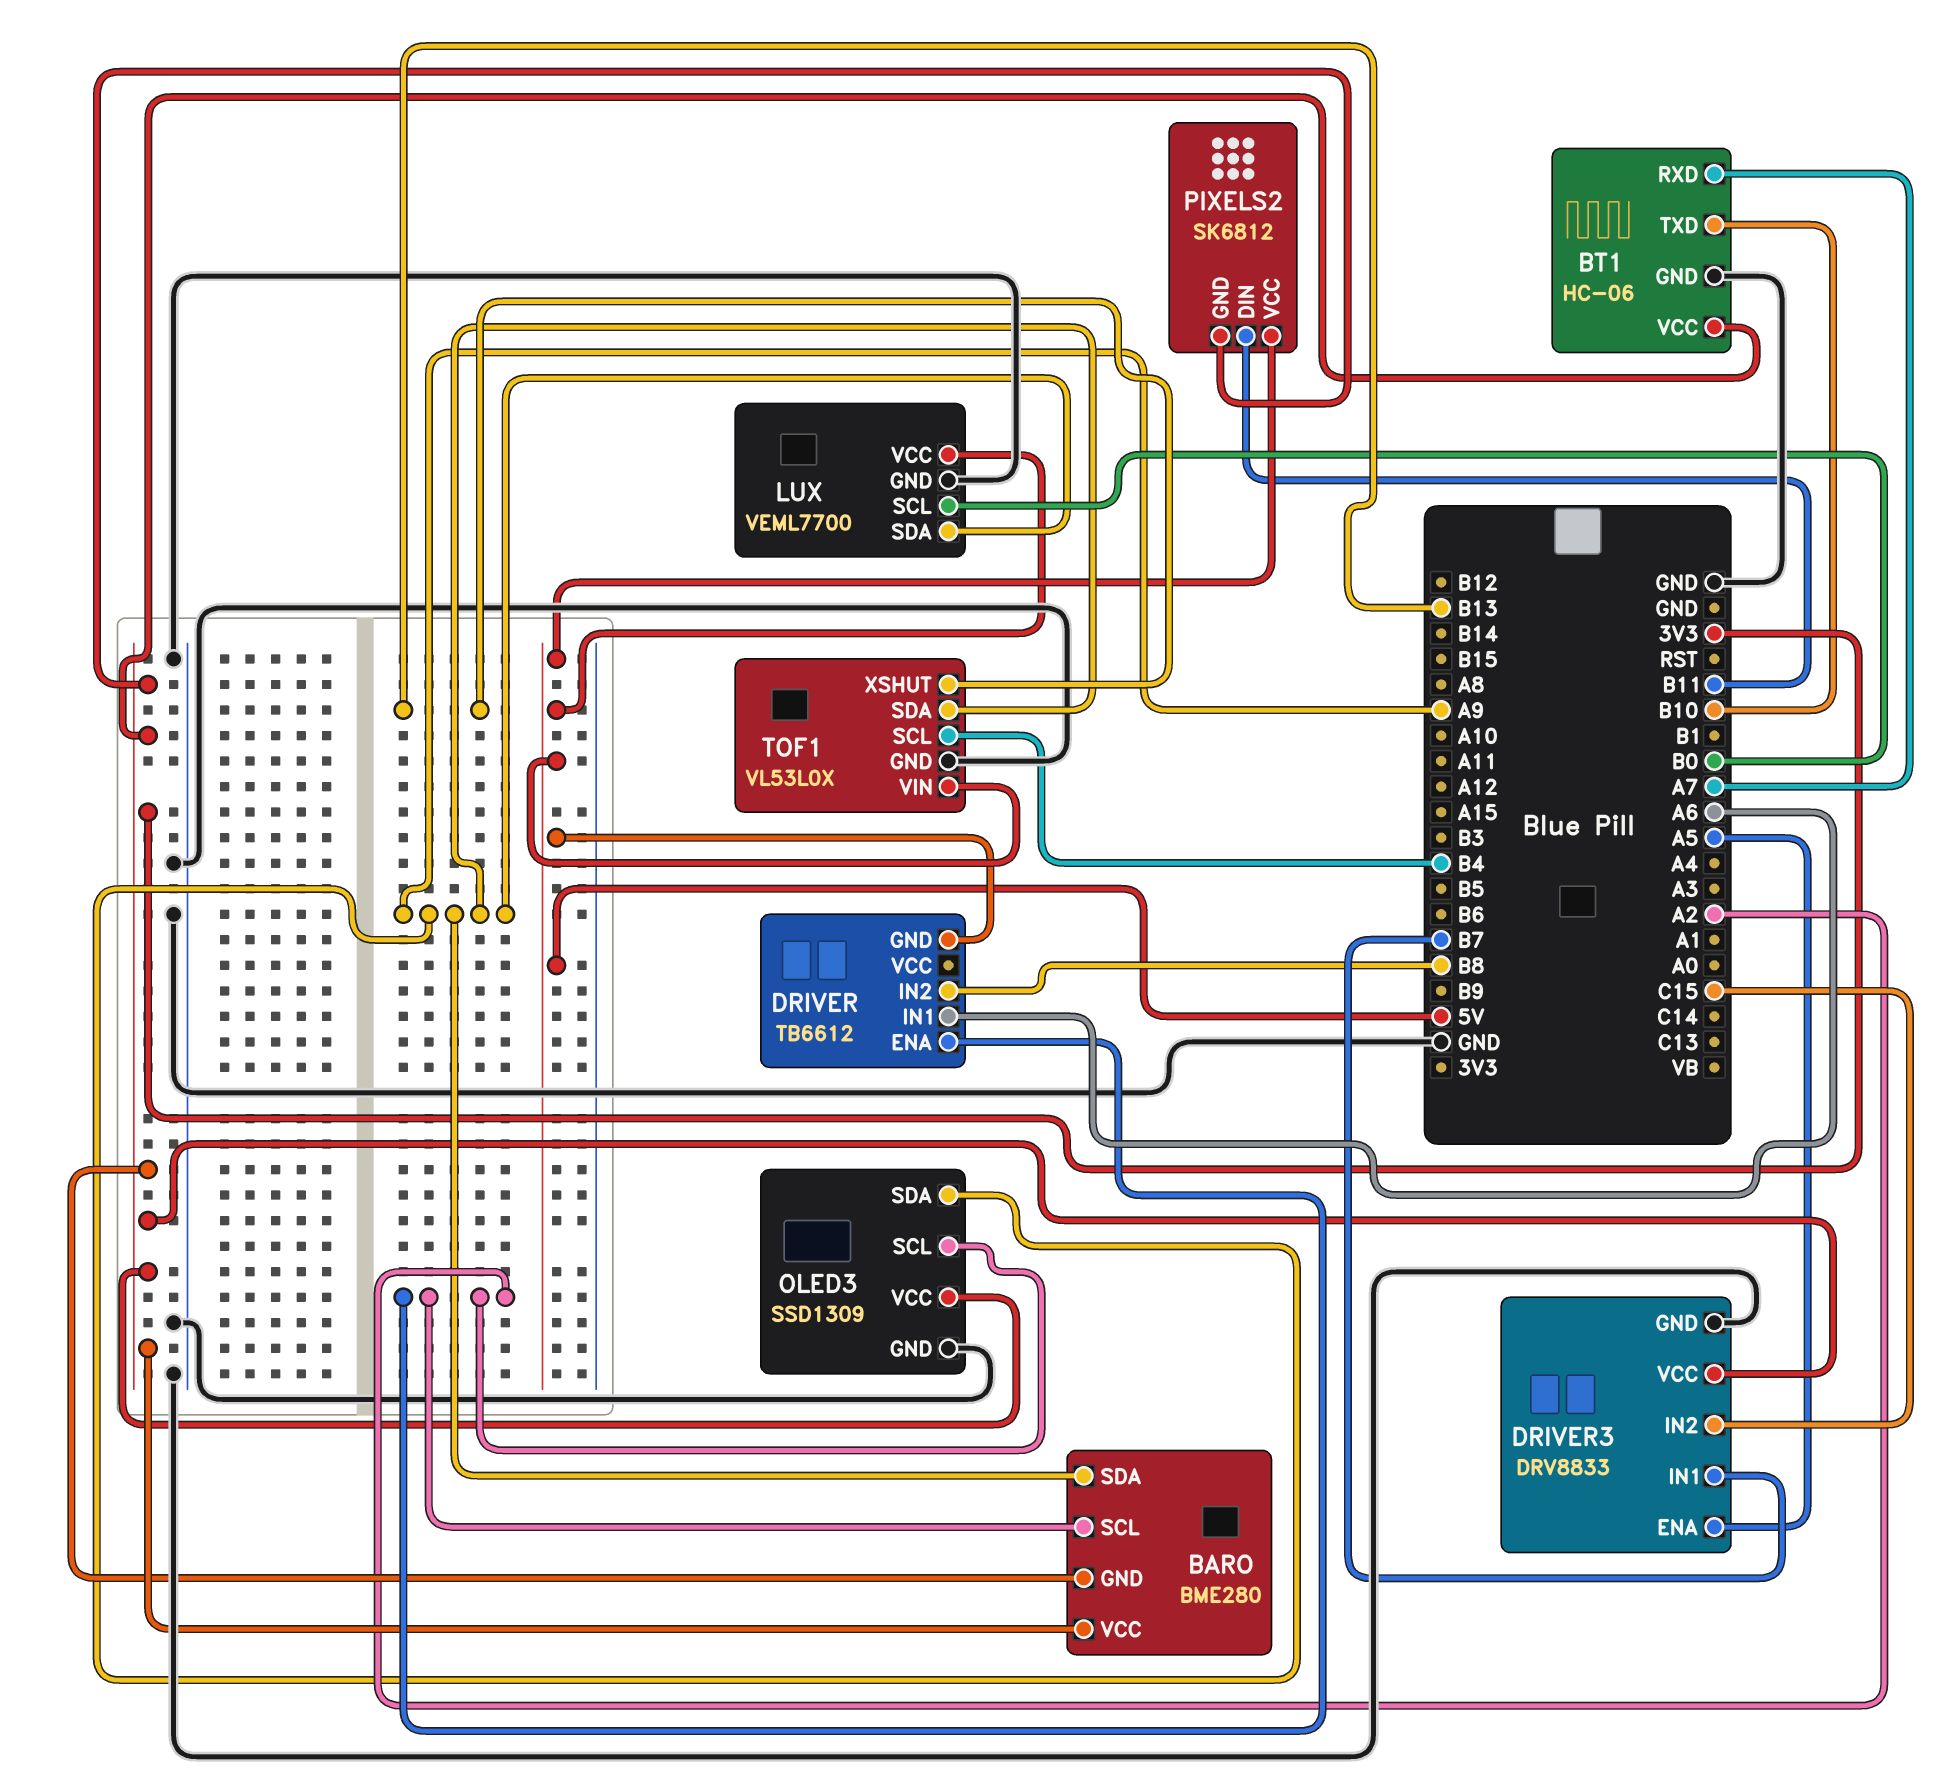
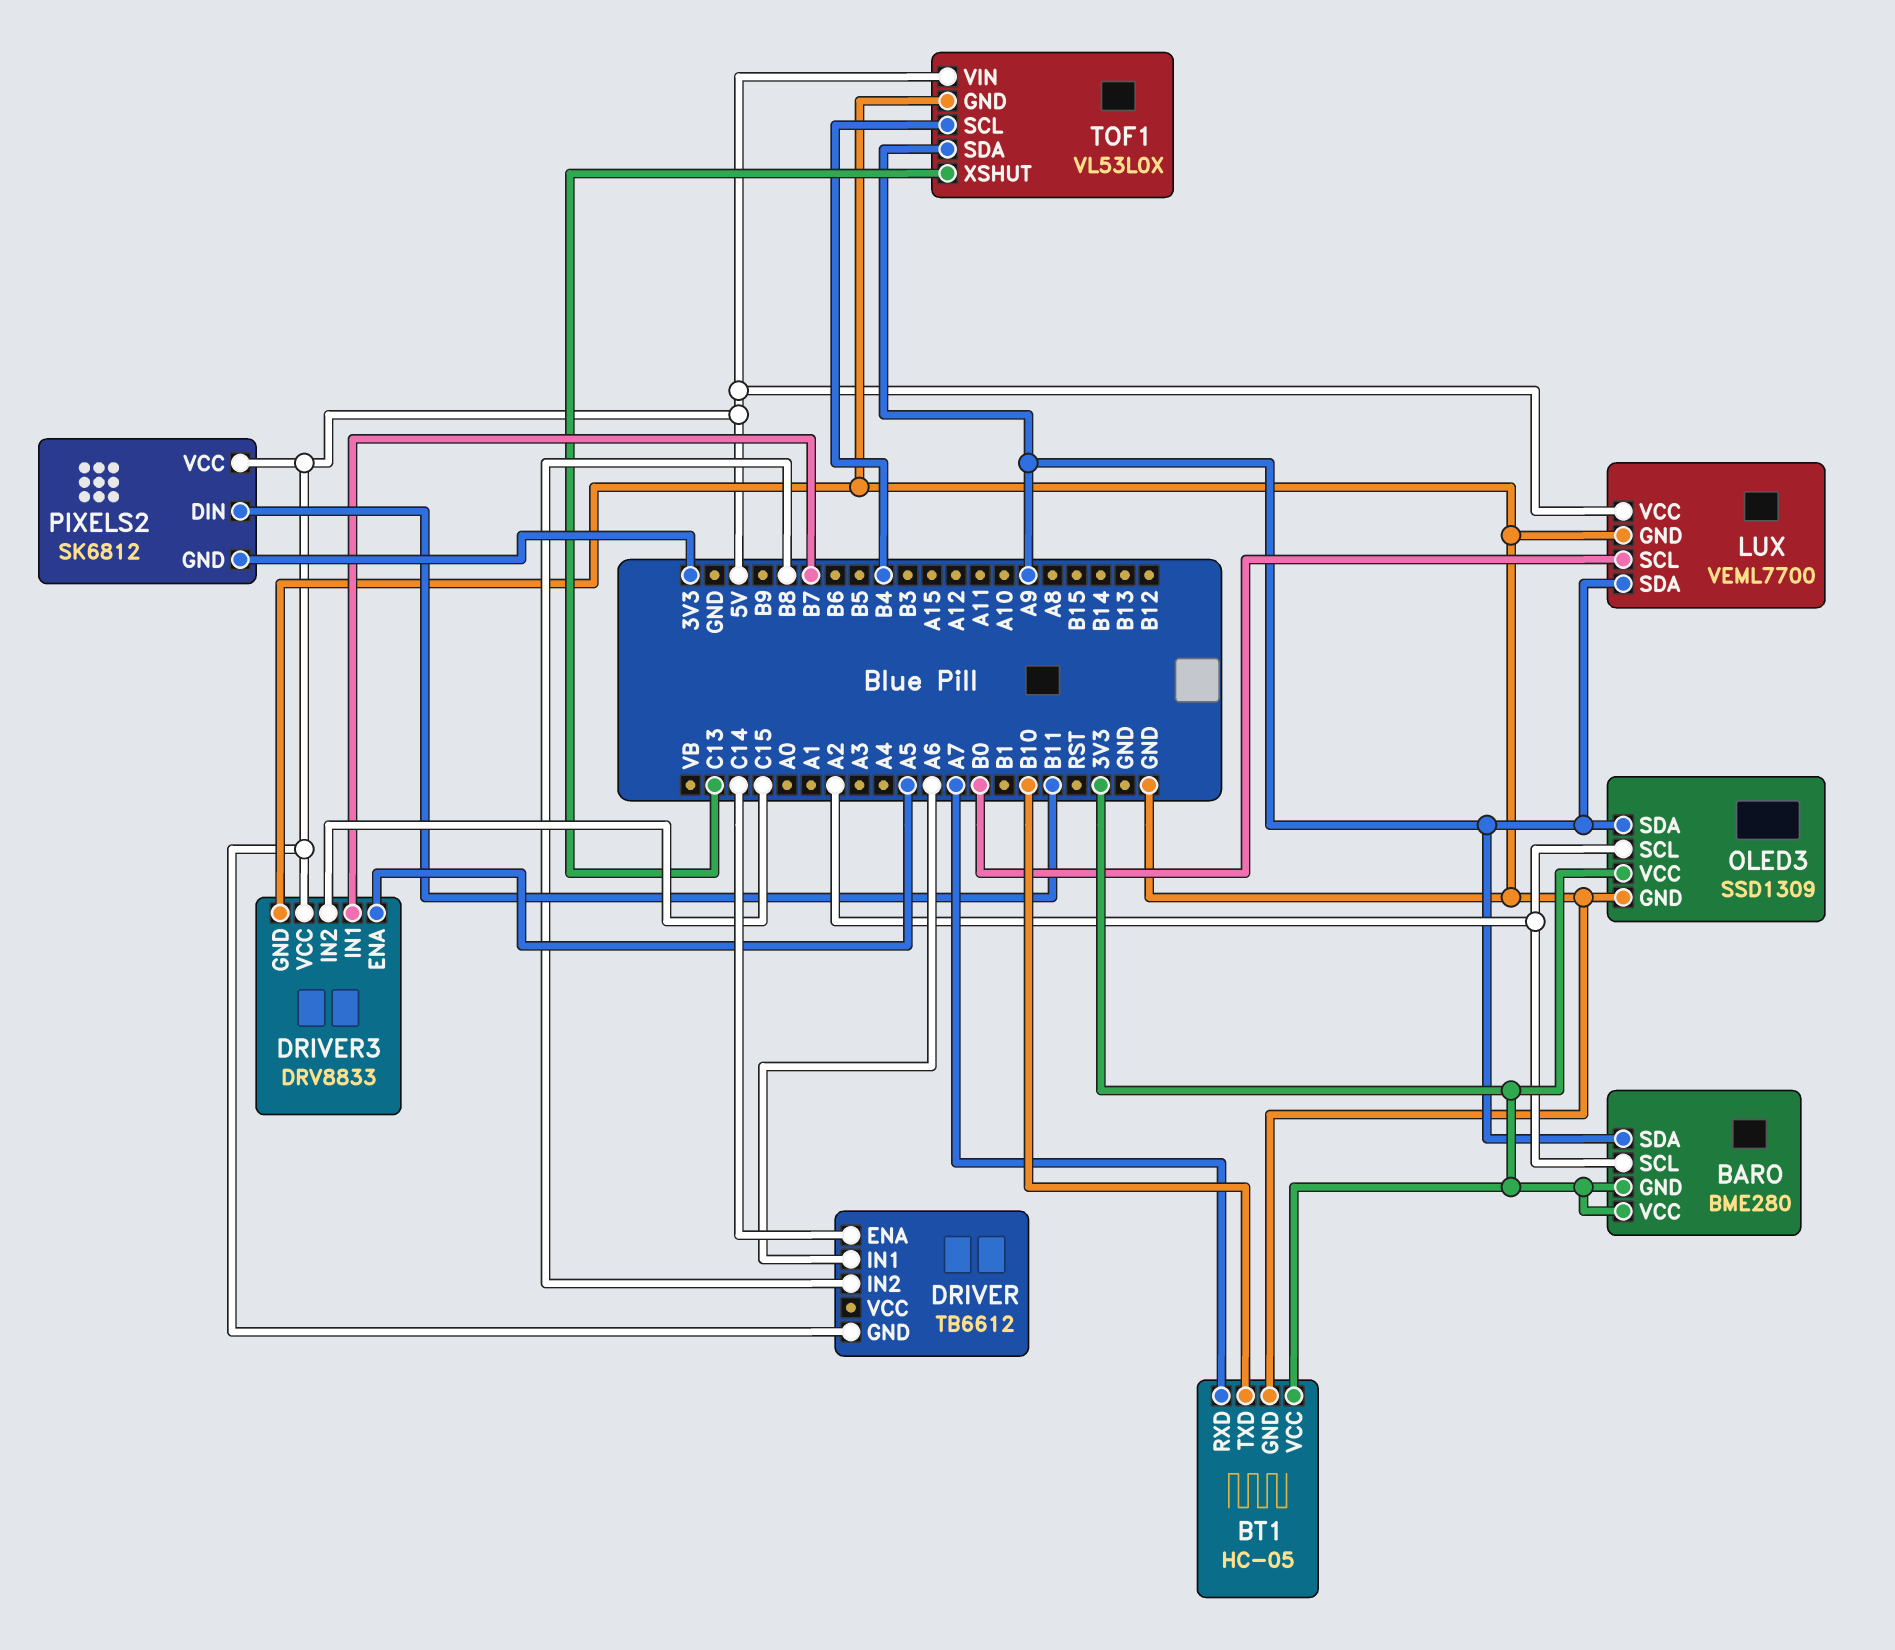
BT1: HC-06 -> HC-05
DRIVER pin ENA: A2 -> C14
DRIVER3 pin VCC: 3V3 -> 5V
TOF1 pin XSHUT: B13 -> C13

